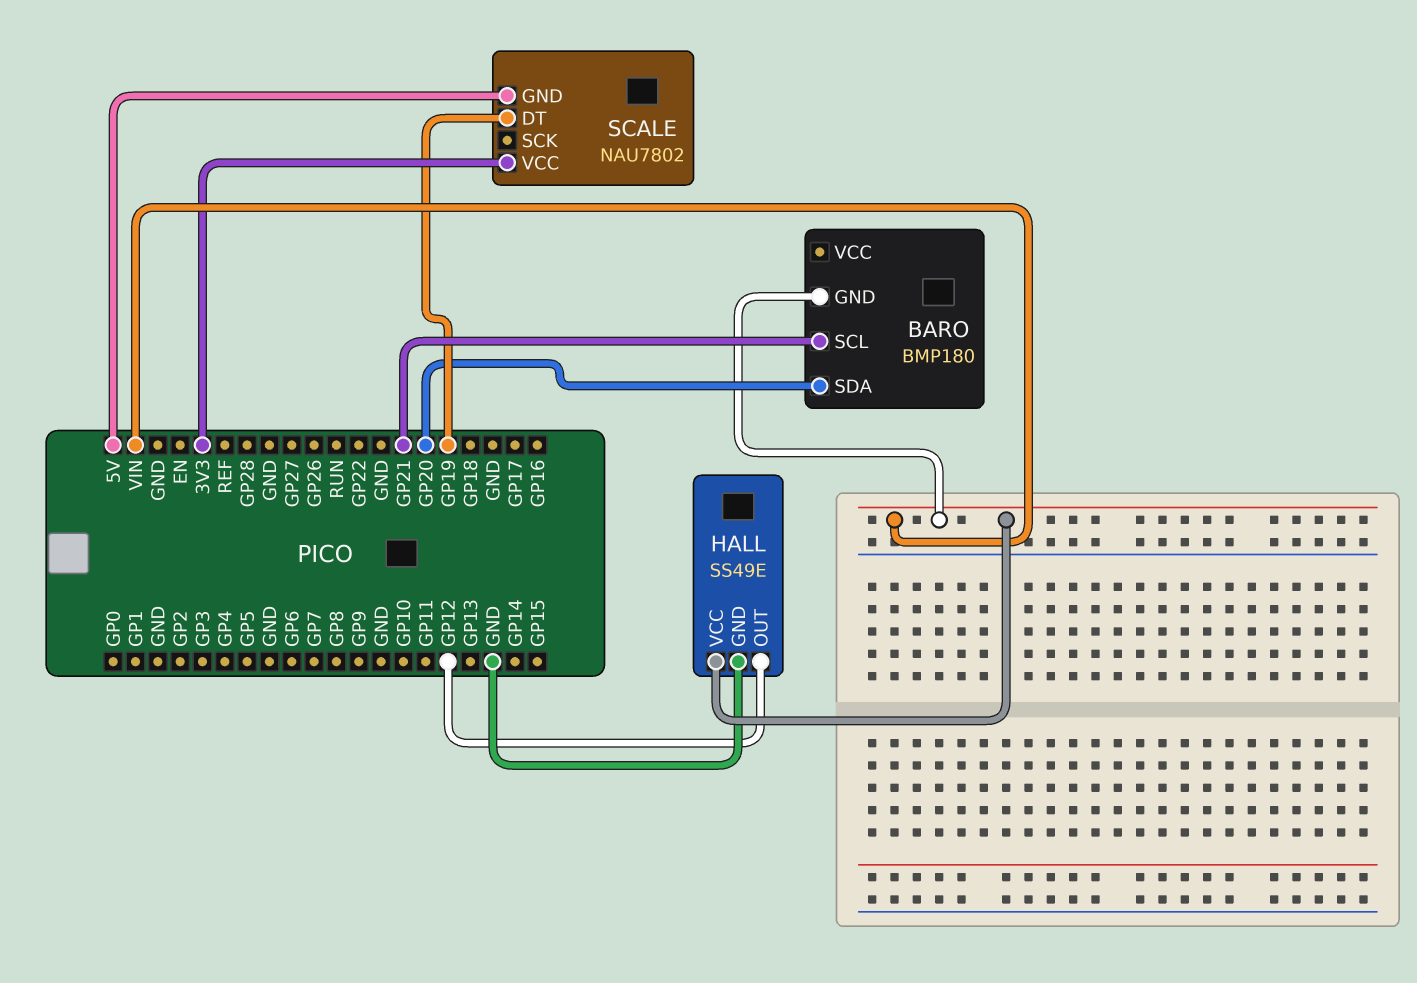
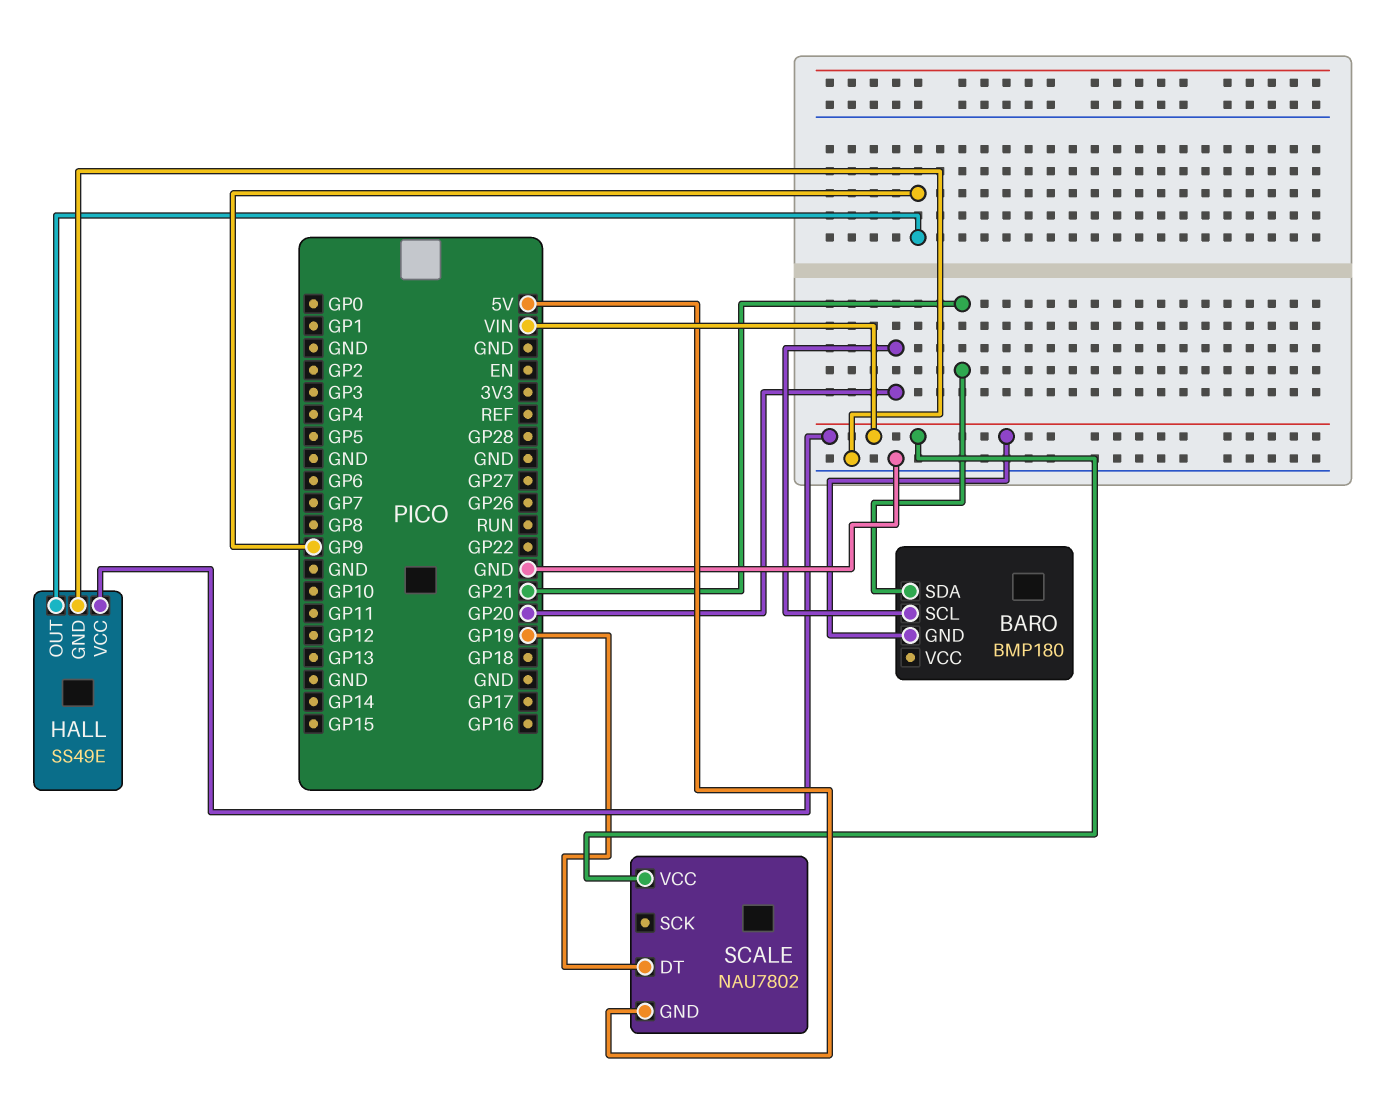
BARO pin SCL: GP21 -> GP20
BARO pin SDA: GP20 -> GP21
HALL pin OUT: GP12 -> GP9
SCALE pin VCC: 3V3 -> VIN

